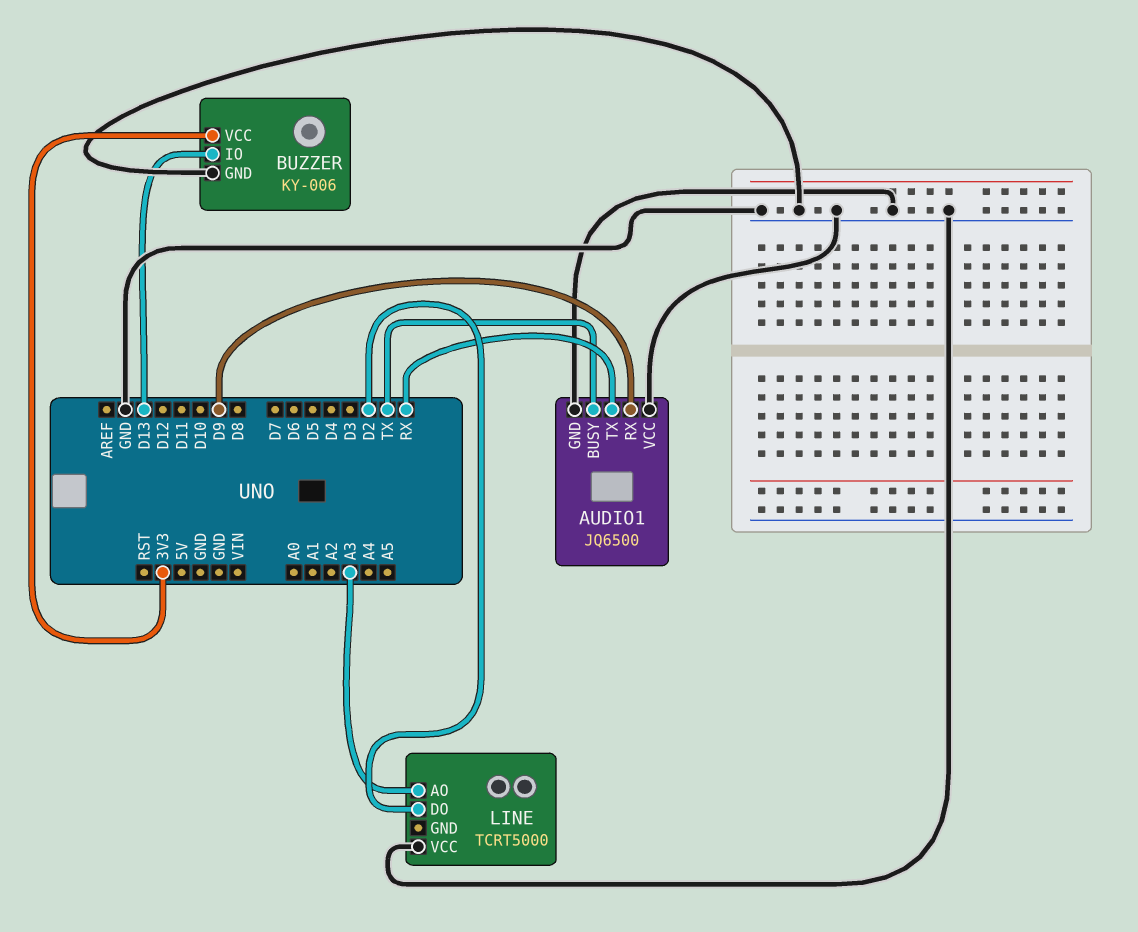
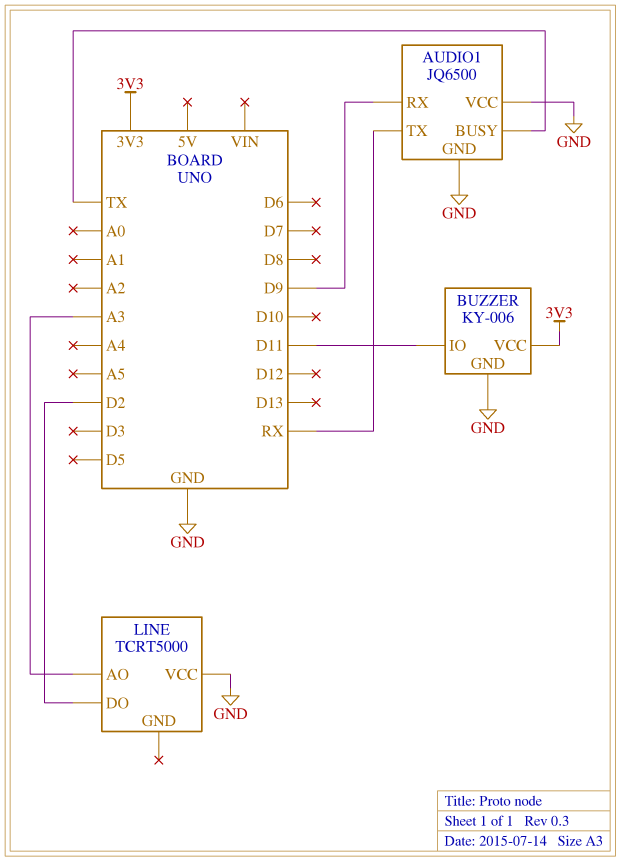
BUZZER pin IO: D13 -> D11

